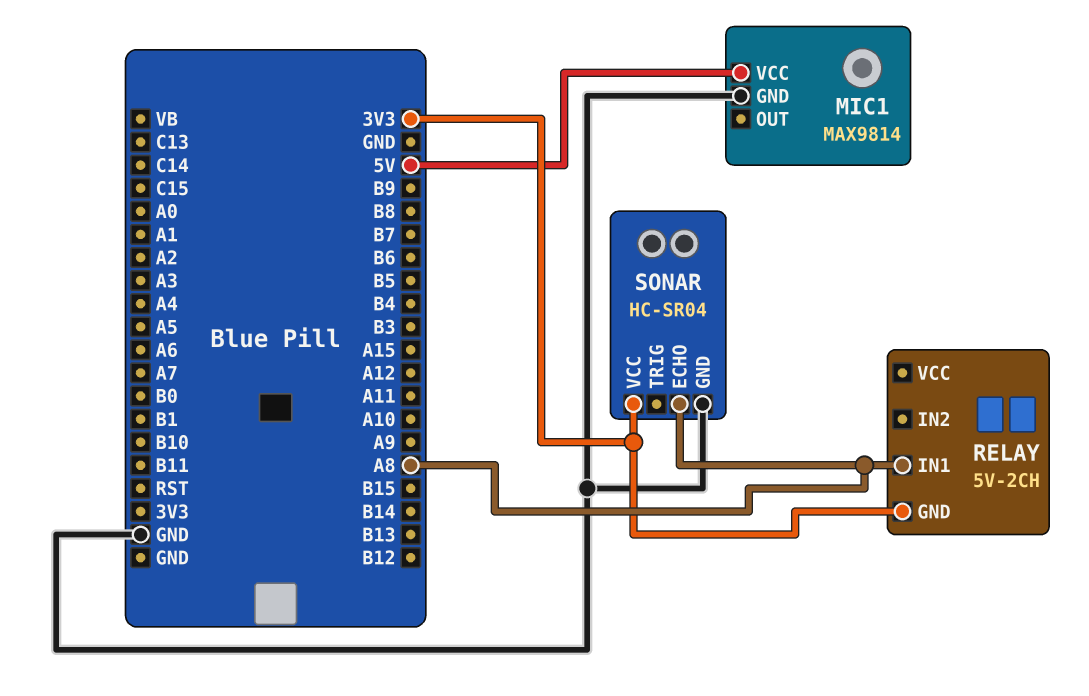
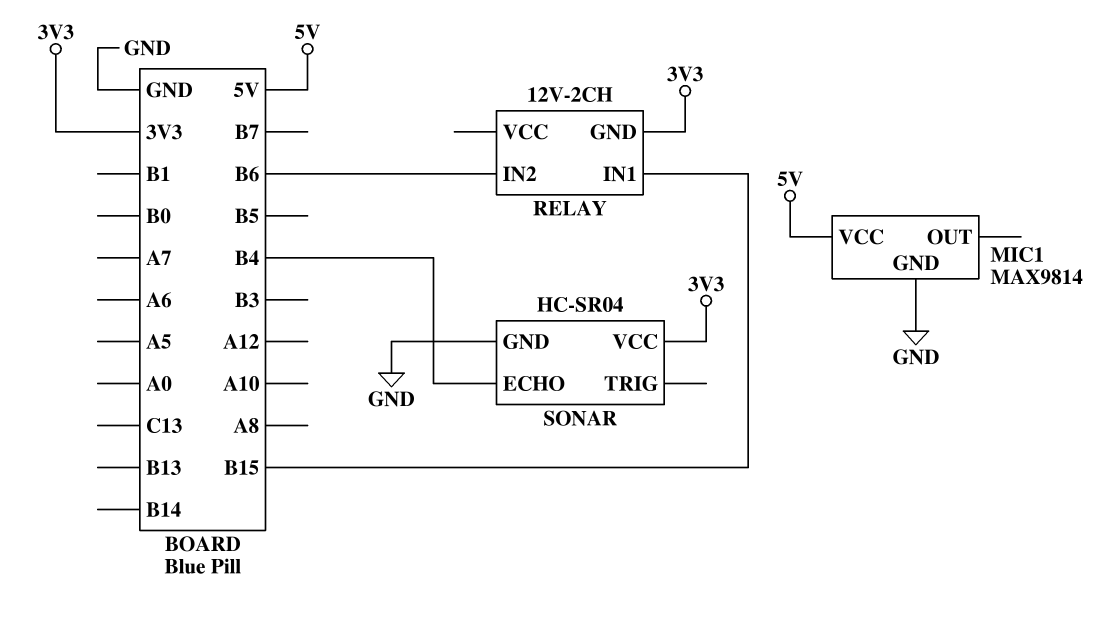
RELAY: 5V-2CH -> 12V-2CH
RELAY pin IN1: A8 -> B15
RELAY pin IN2: none -> B6
SONAR pin ECHO: A8 -> B4

